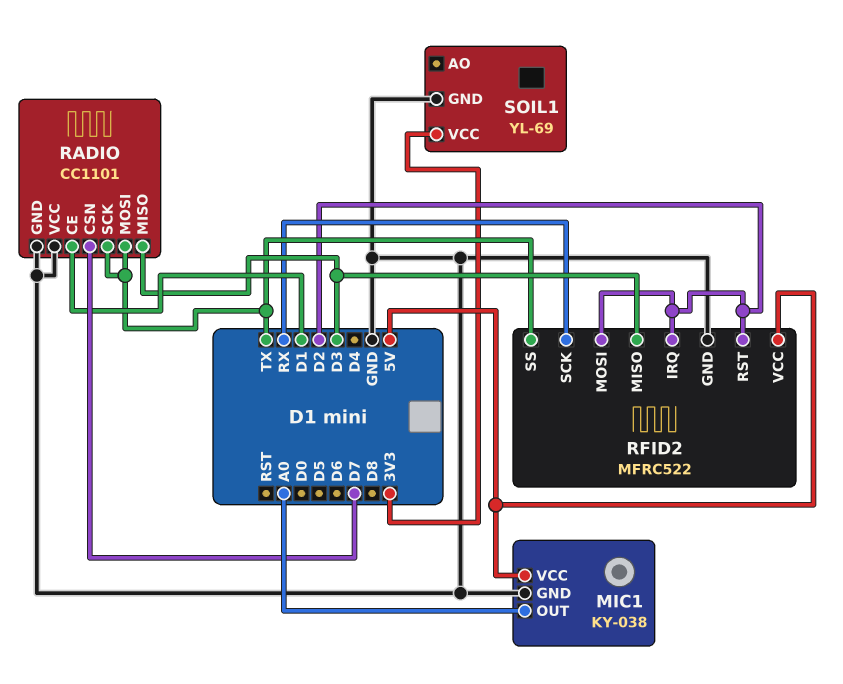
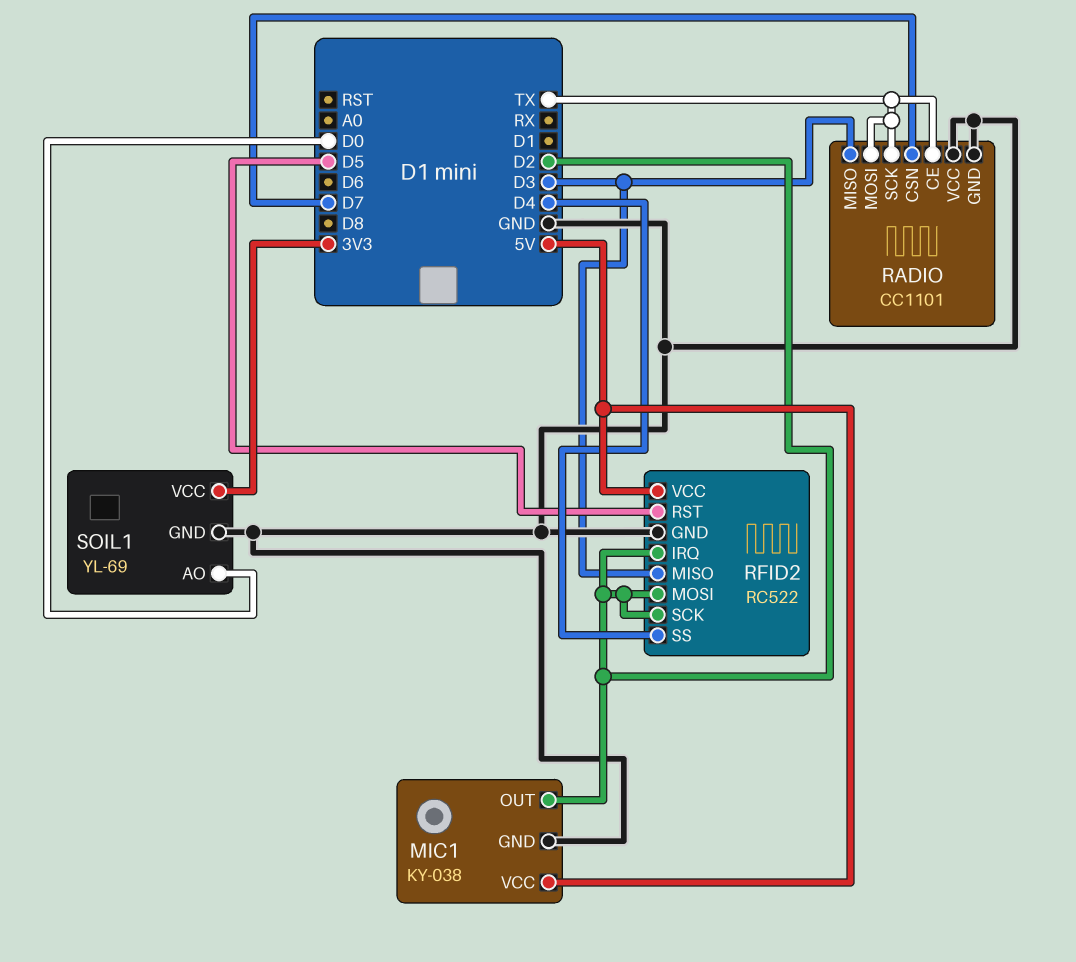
MIC1 pin OUT: A0 -> D2
RADIO pin CE: D1 -> TX
RFID2: MFRC522 -> RC522
RFID2 pin RST: D2 -> D5
RFID2 pin SCK: RX -> D2
RFID2 pin SS: TX -> D4
SOIL1 pin AO: none -> D0

